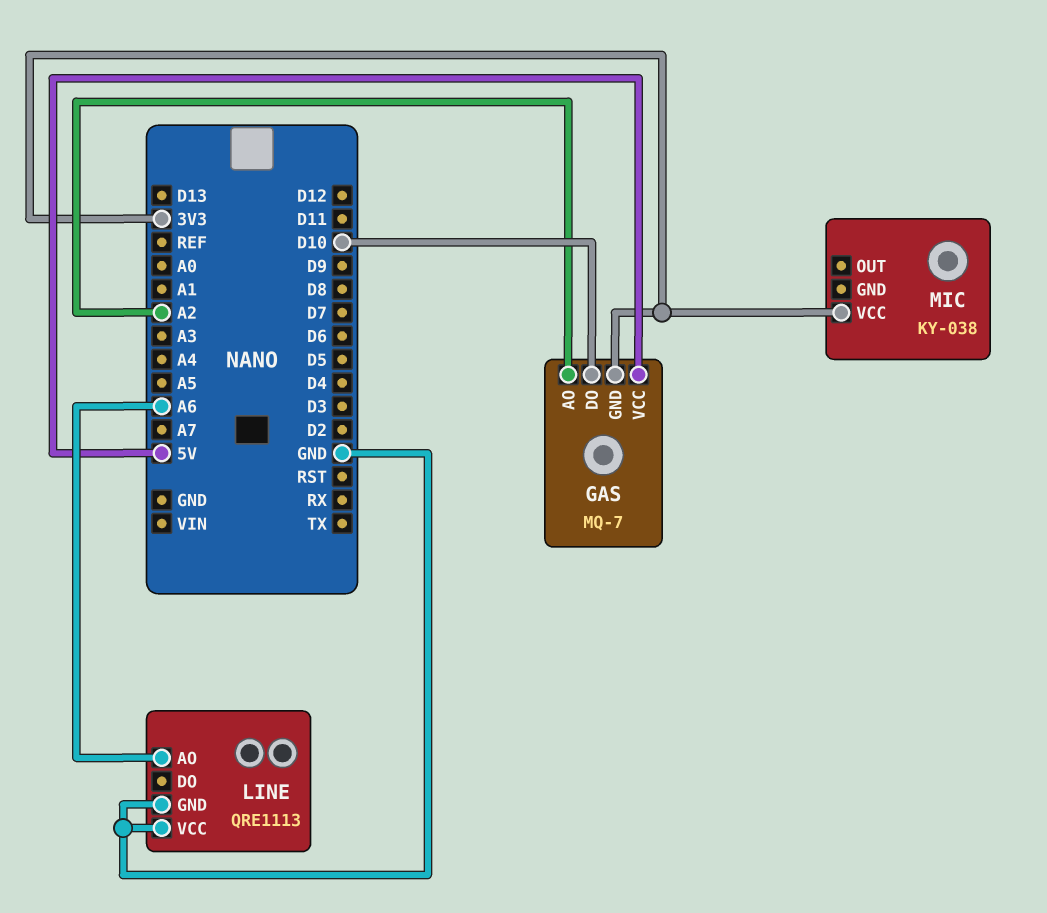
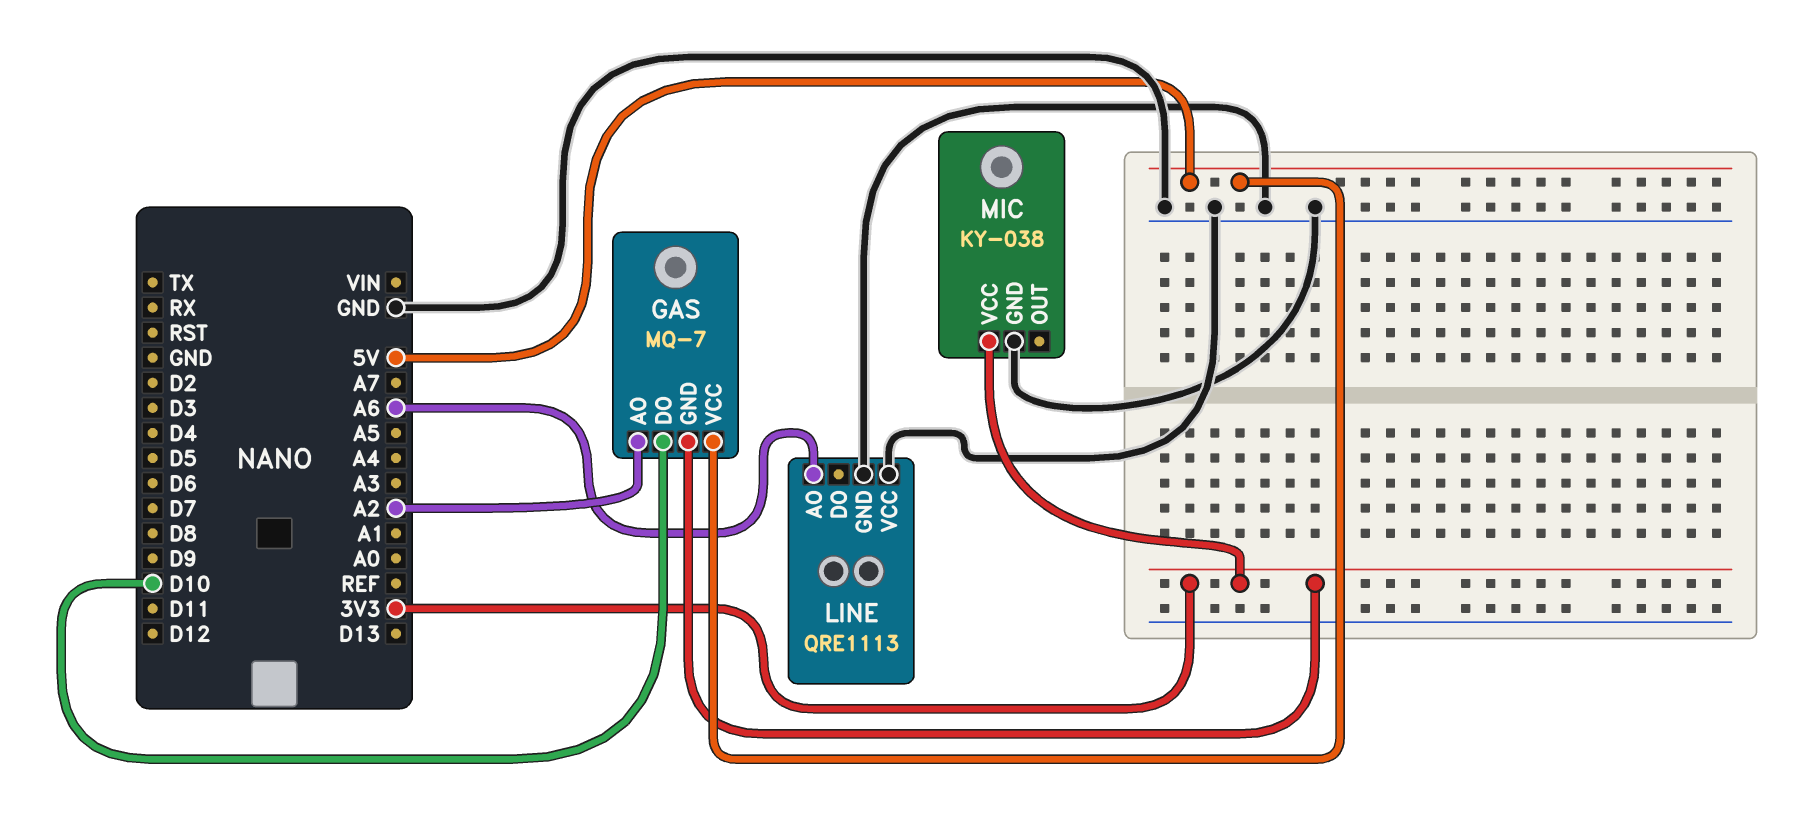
MIC pin GND: none -> GND

